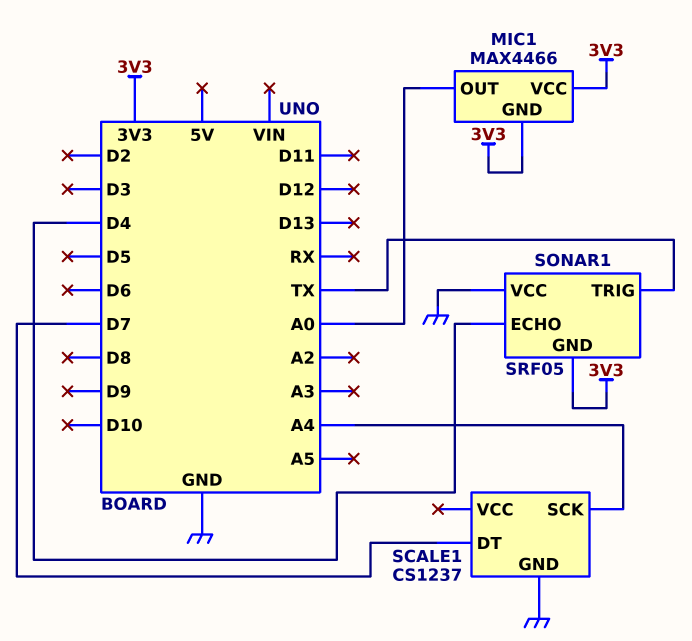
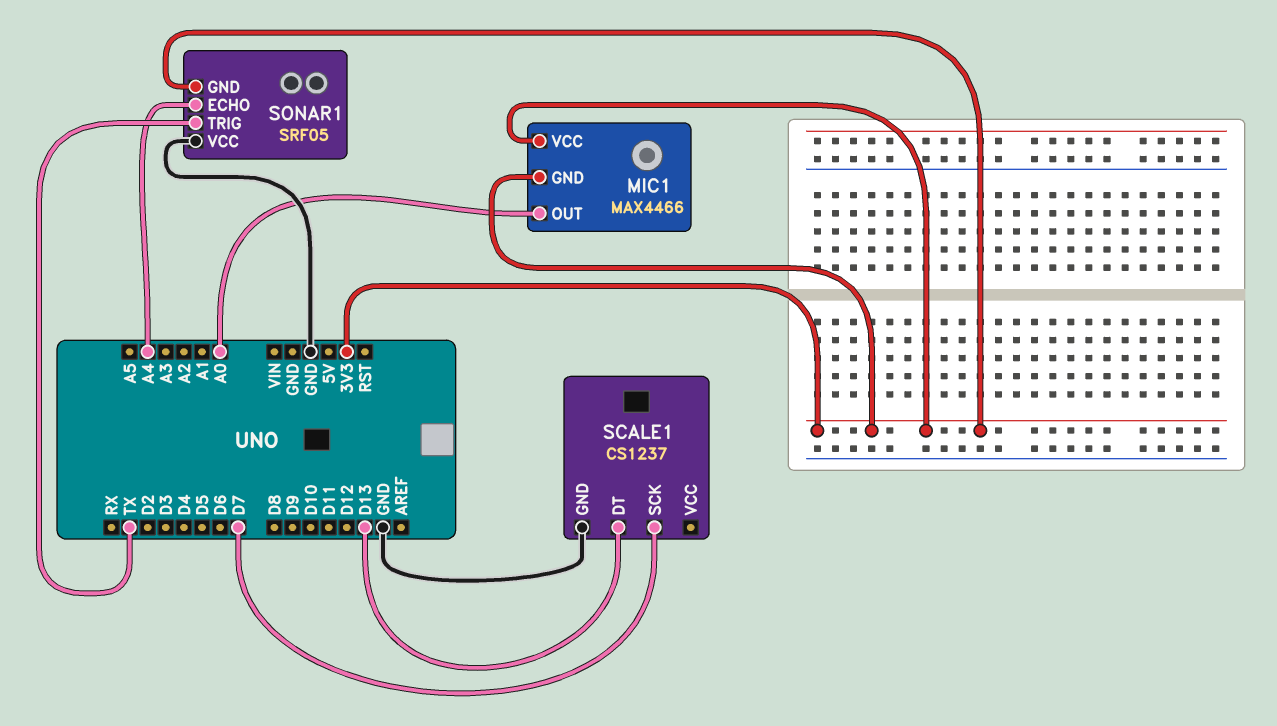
SCALE1 pin DT: D7 -> D13
SCALE1 pin SCK: A4 -> D7
SONAR1 pin ECHO: D4 -> A4

